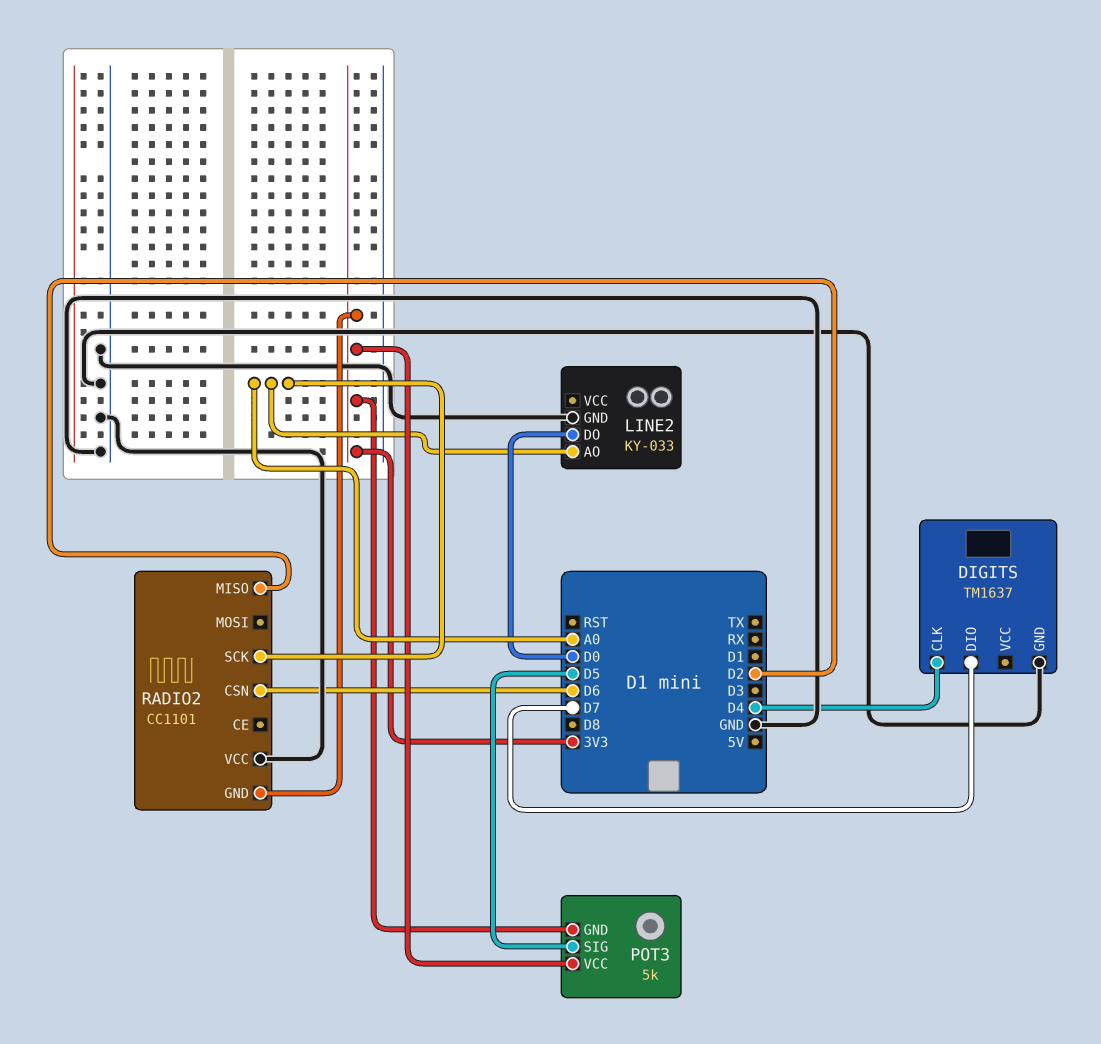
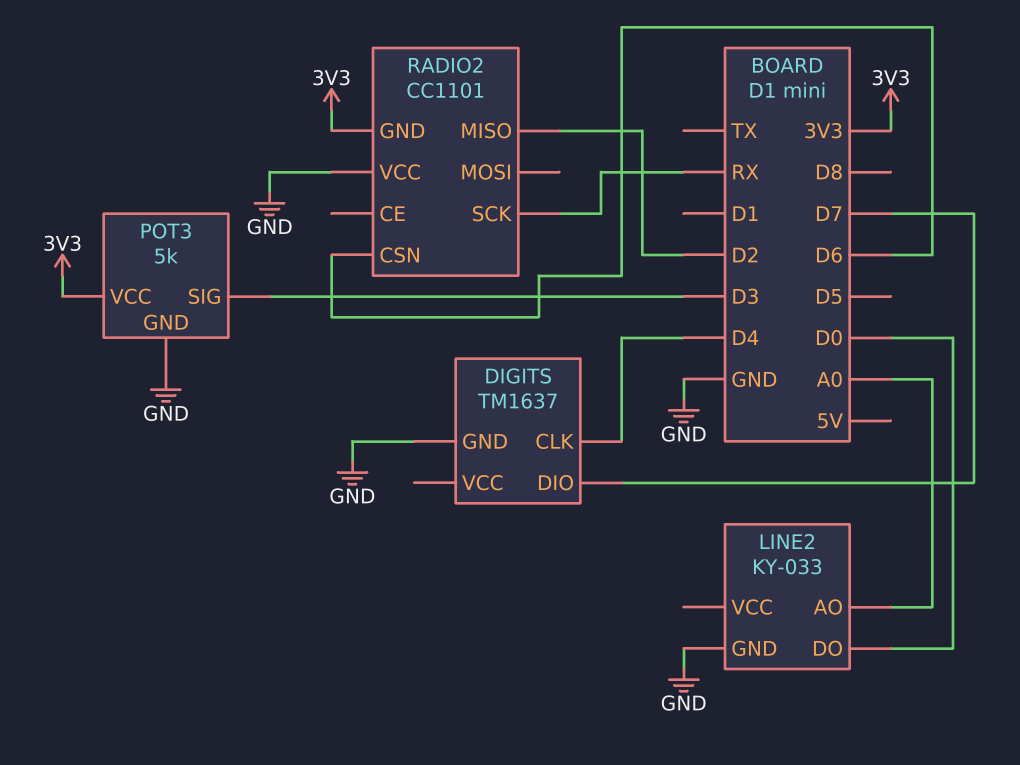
POT3 pin GND: 3V3 -> GND
POT3 pin SIG: D5 -> D3
RADIO2 pin SCK: A0 -> RX

